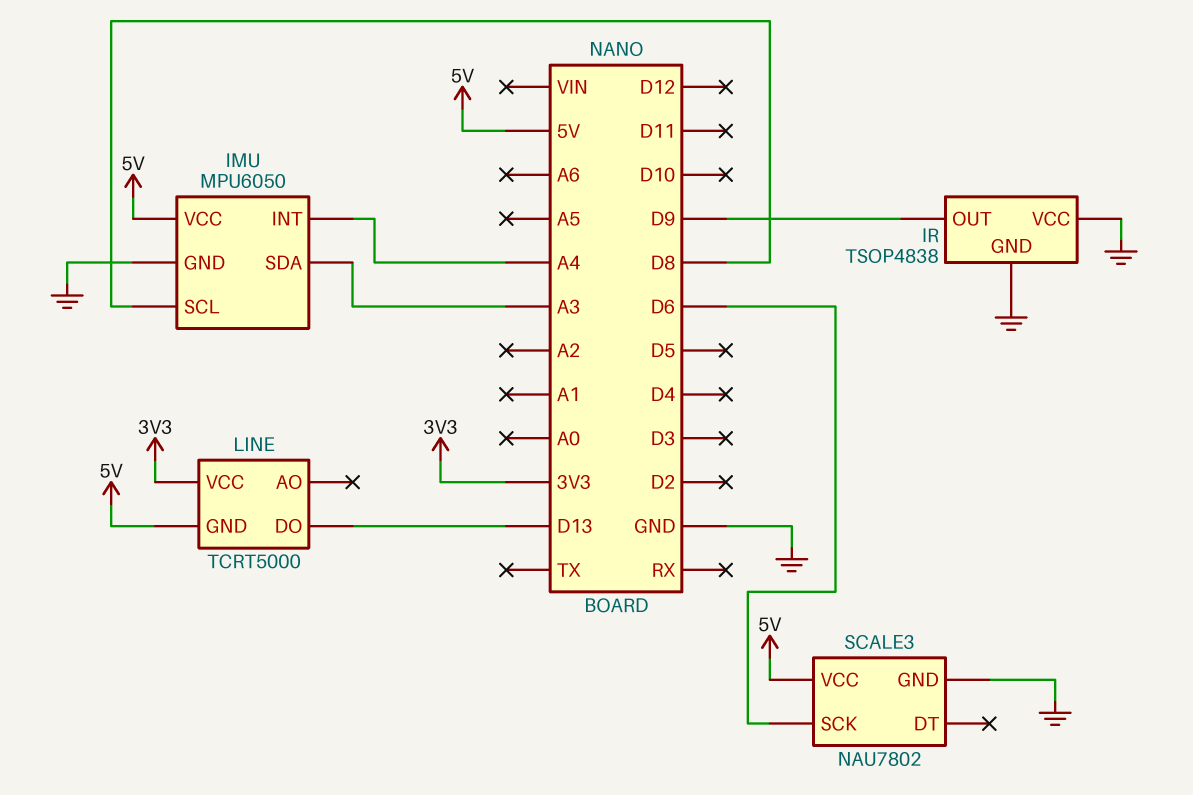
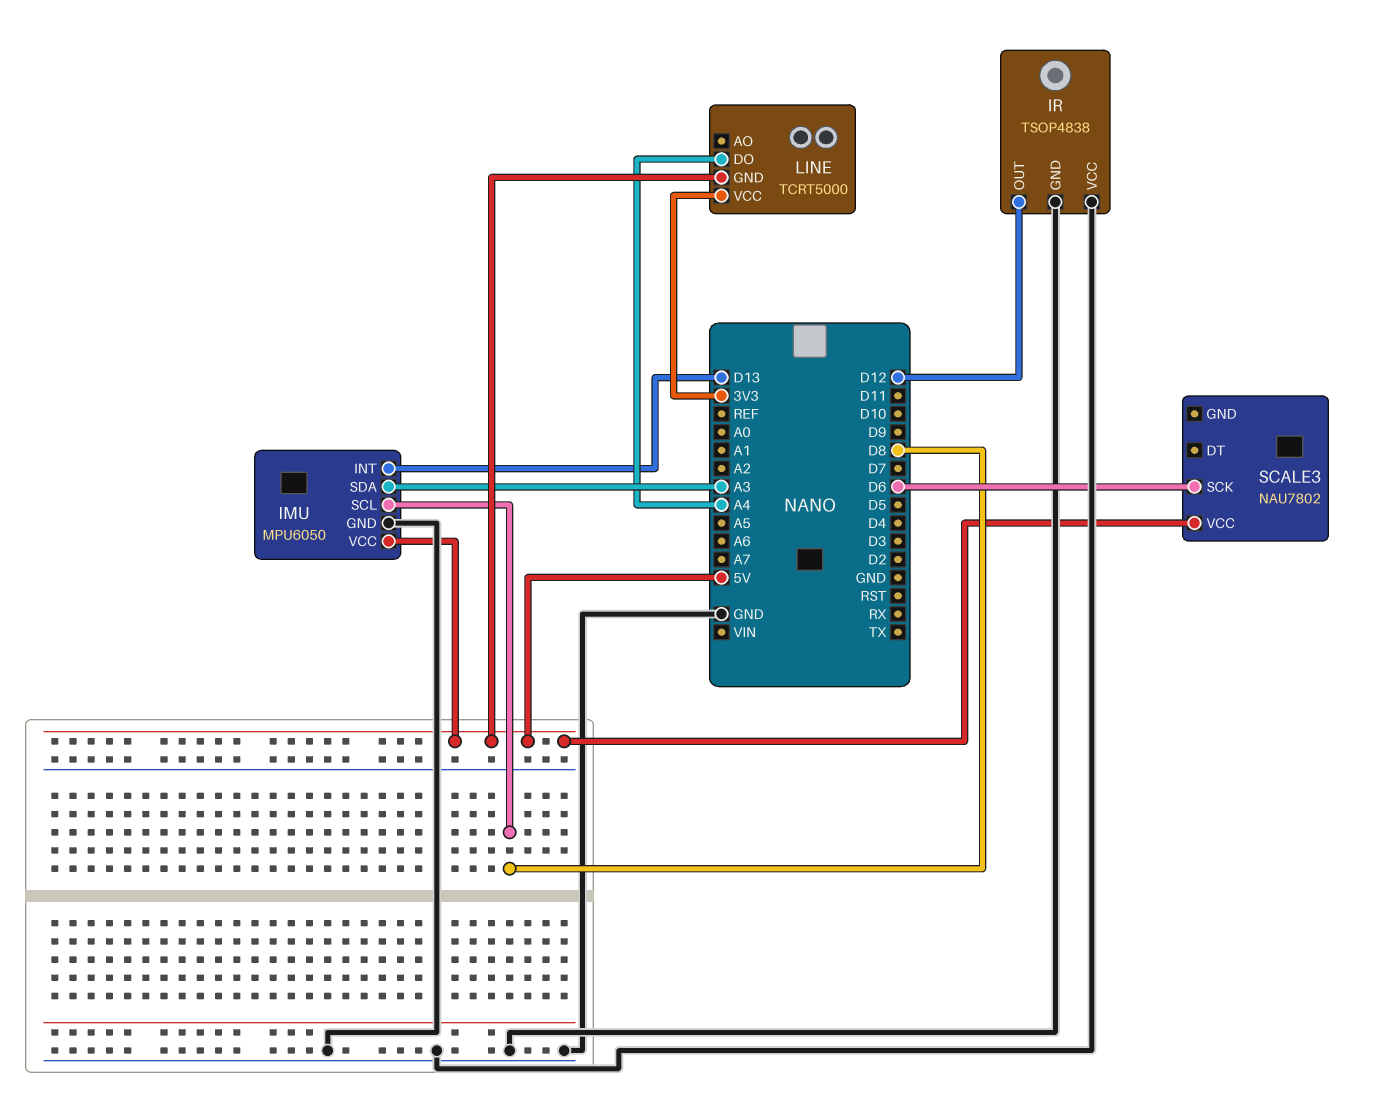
IMU pin INT: A4 -> D13
IR pin OUT: D9 -> D12
LINE pin DO: D13 -> A4
SCALE3 pin GND: GND -> none

